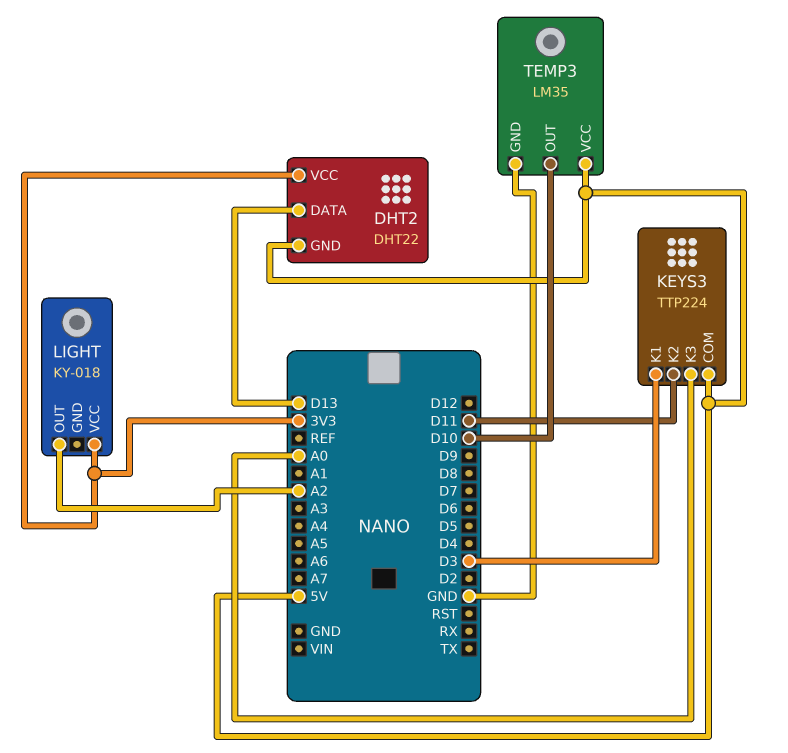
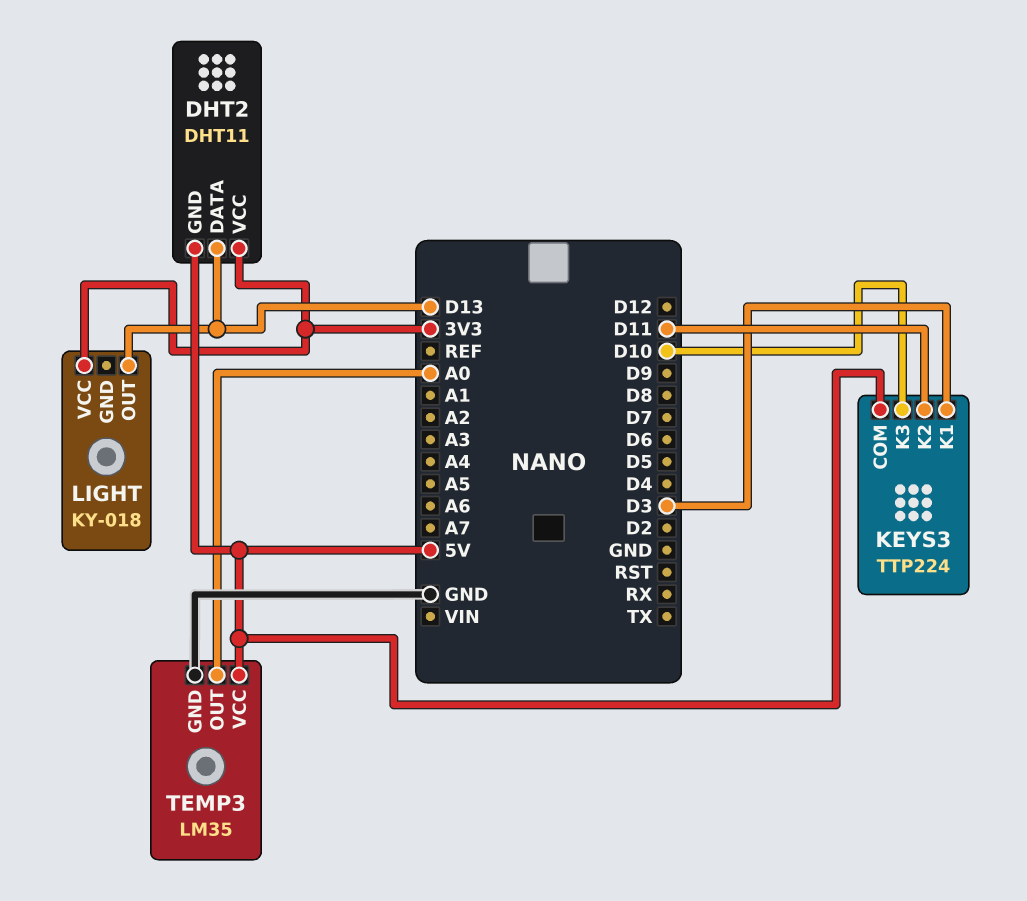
DHT2: DHT22 -> DHT11
KEYS3 pin K3: A0 -> D10
LIGHT pin OUT: A2 -> D13
TEMP3 pin OUT: D10 -> A0

